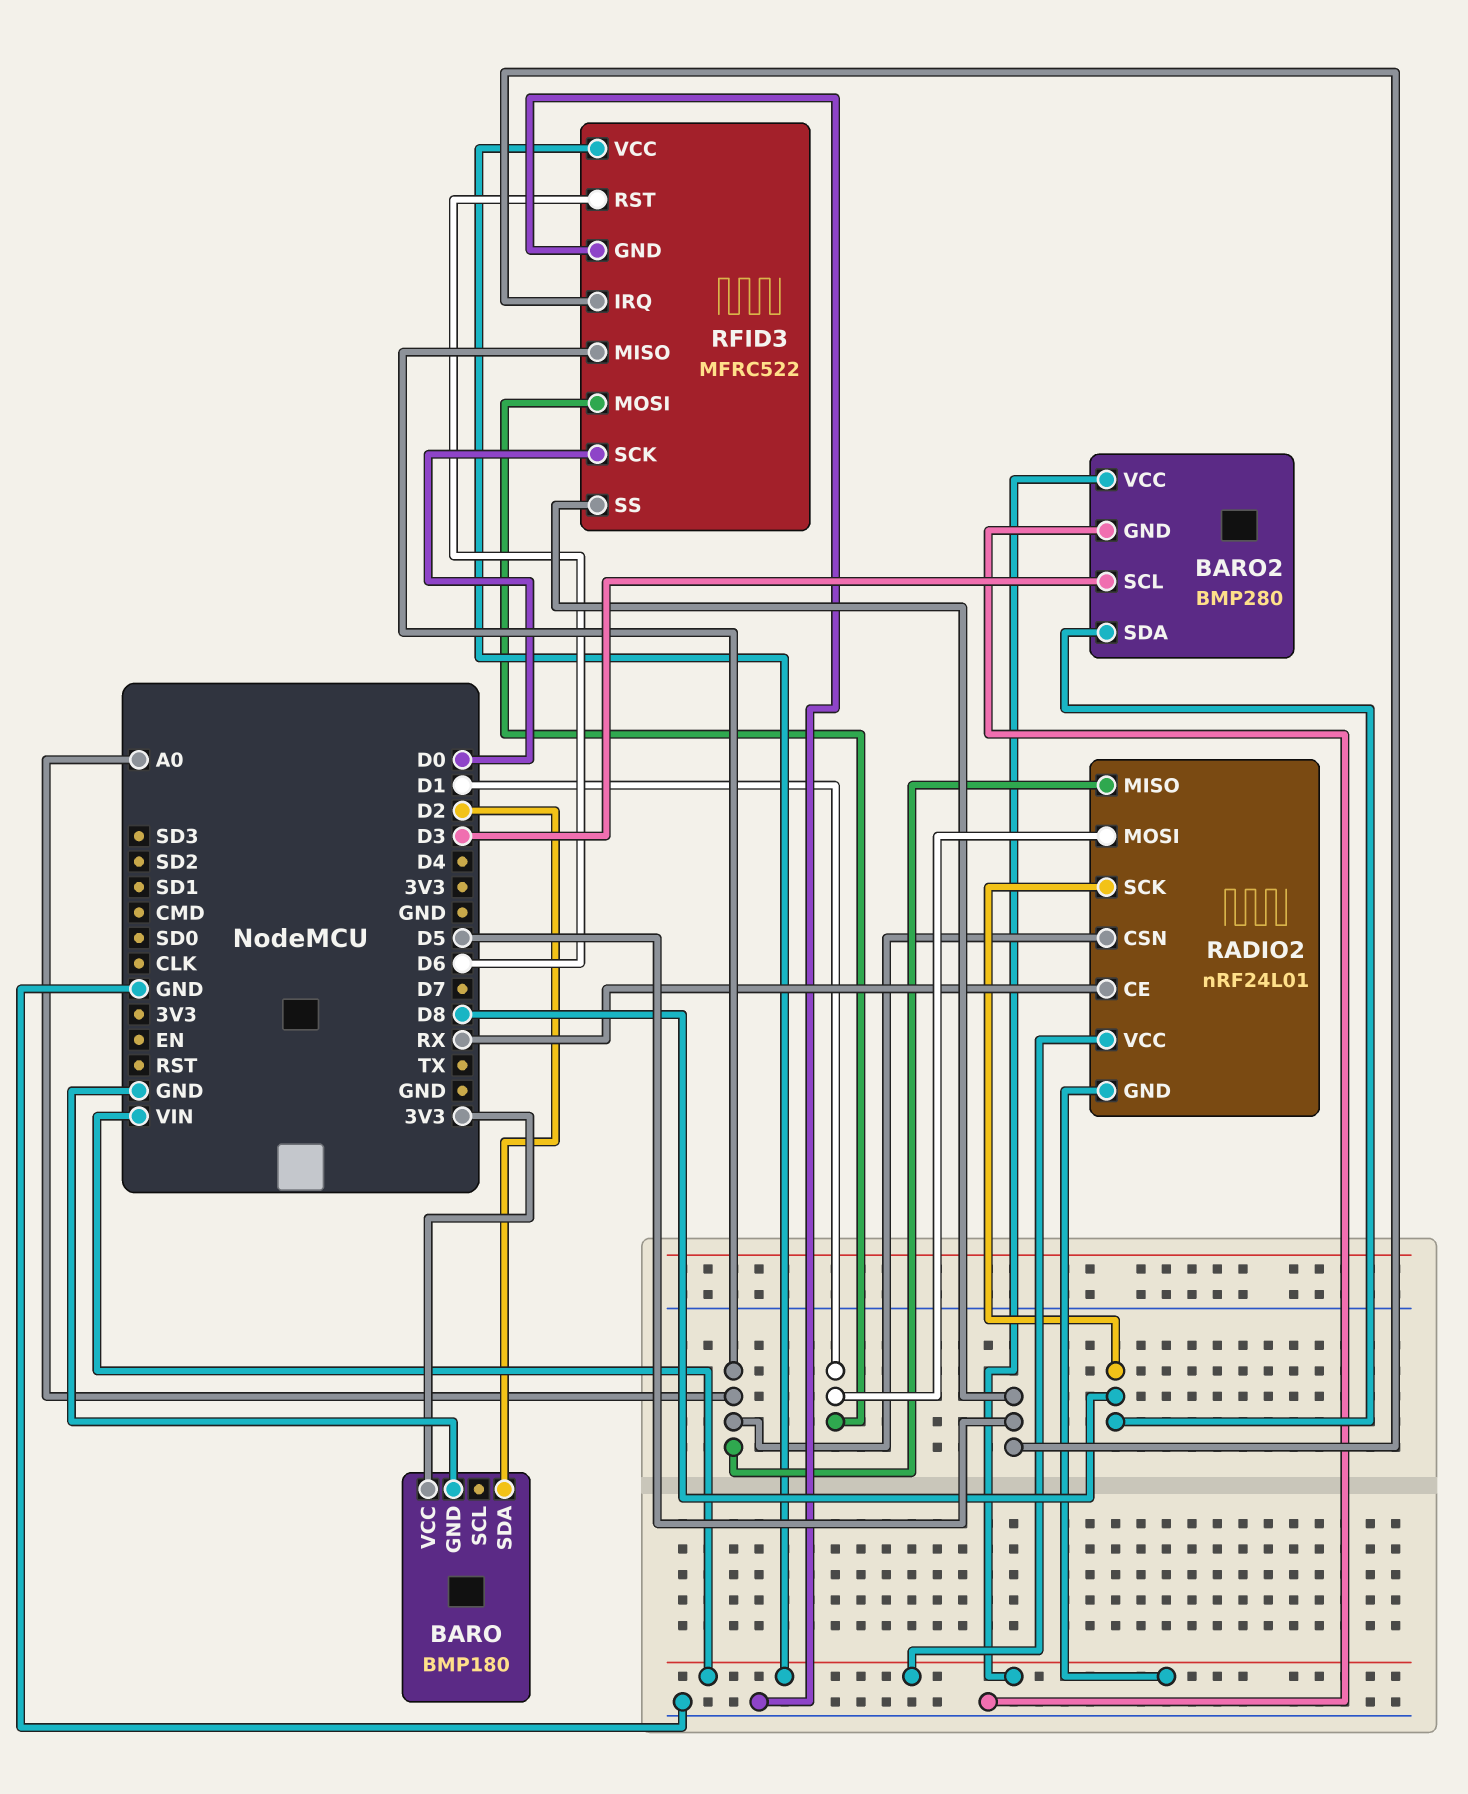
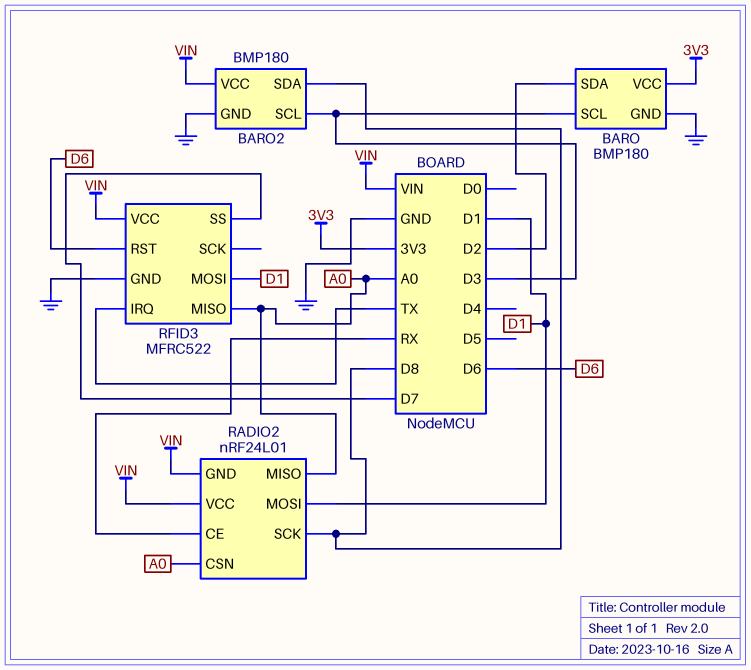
BARO pin SCL: none -> D3
BARO2: BMP280 -> BMP180
RFID3 pin IRQ: D5 -> TX
RFID3 pin SCK: D0 -> none
RFID3 pin SS: D5 -> D7

